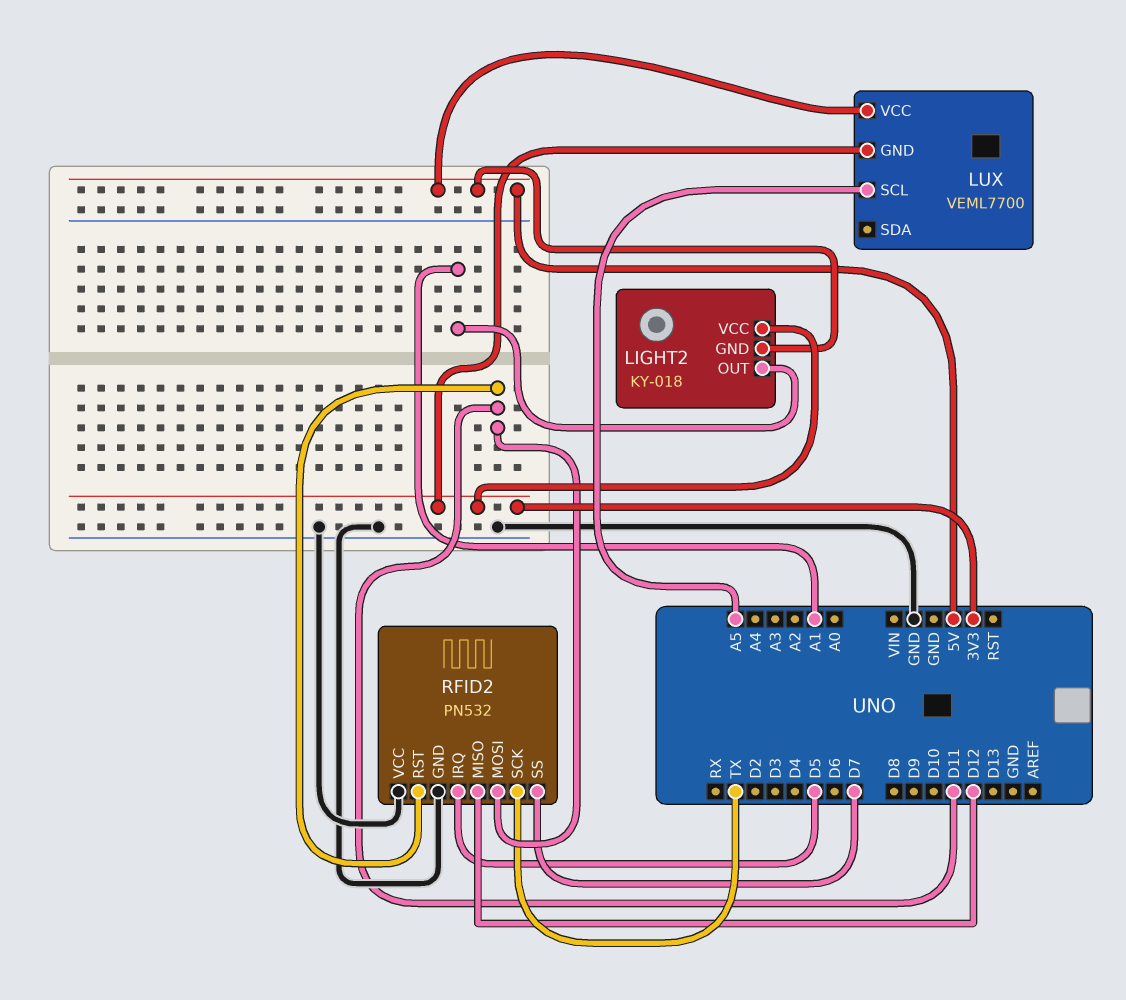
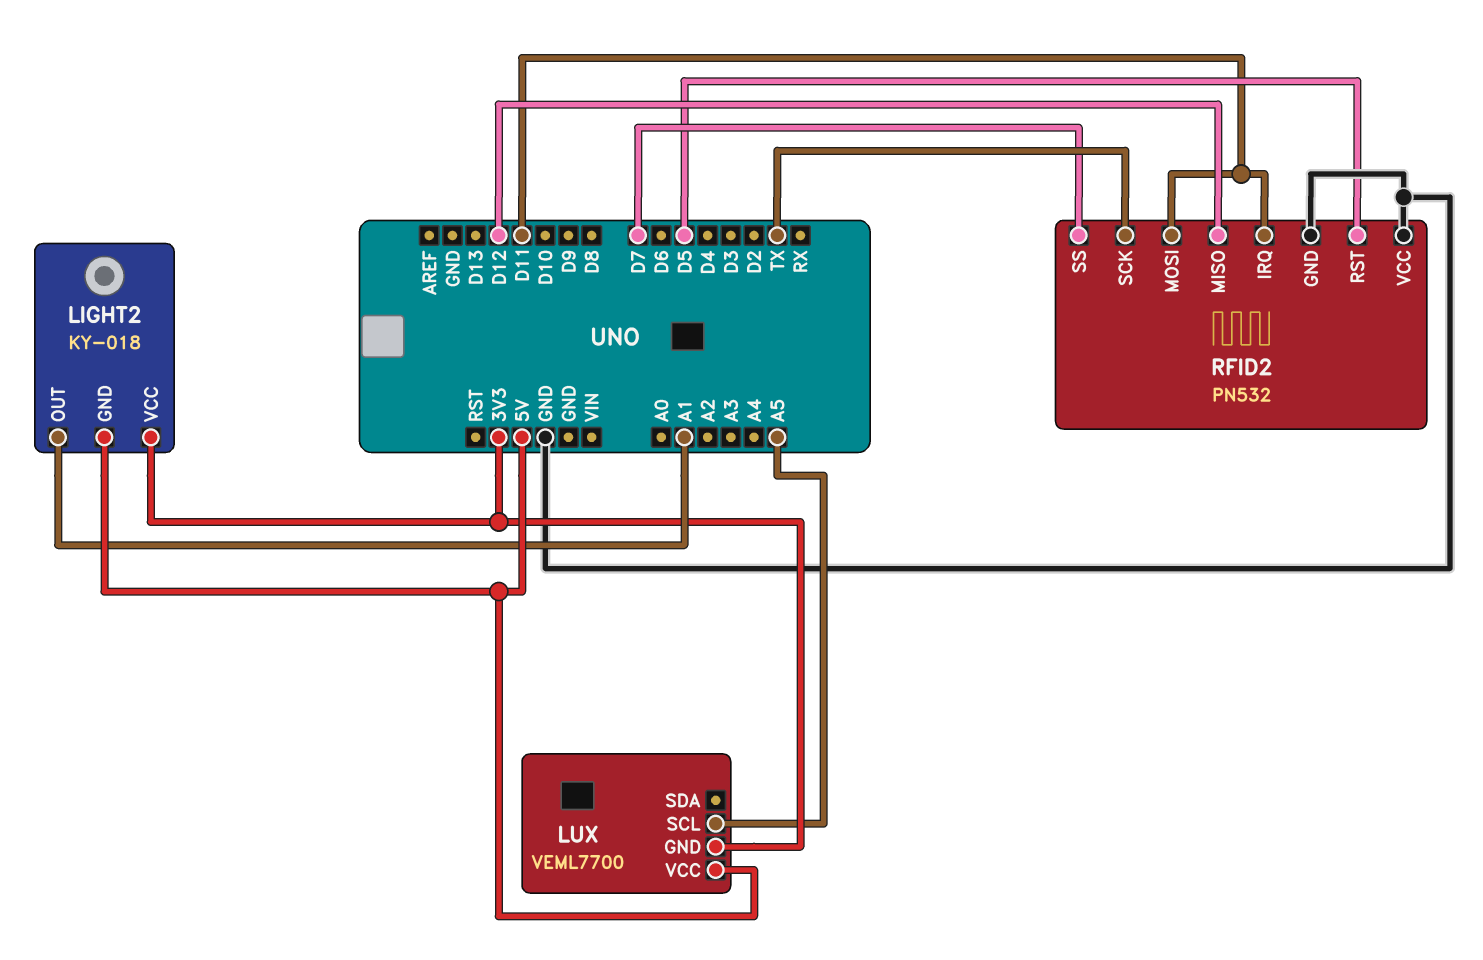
RFID2 pin IRQ: D5 -> D11
RFID2 pin RST: D11 -> D5

